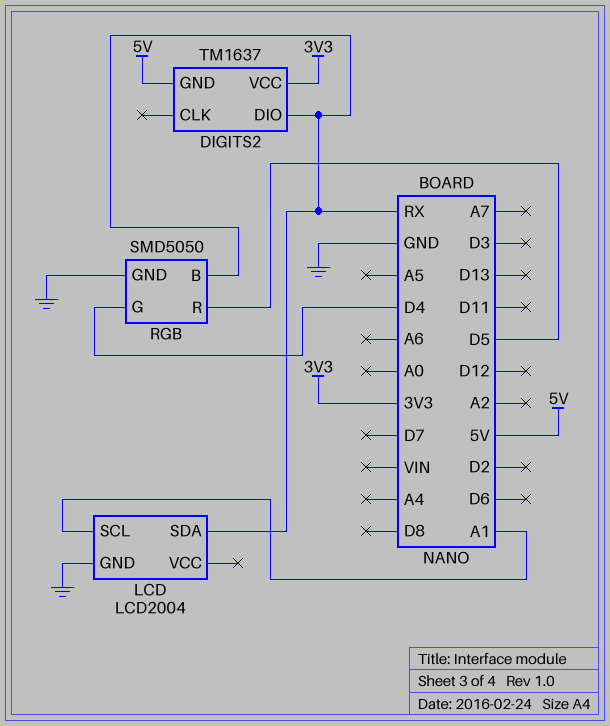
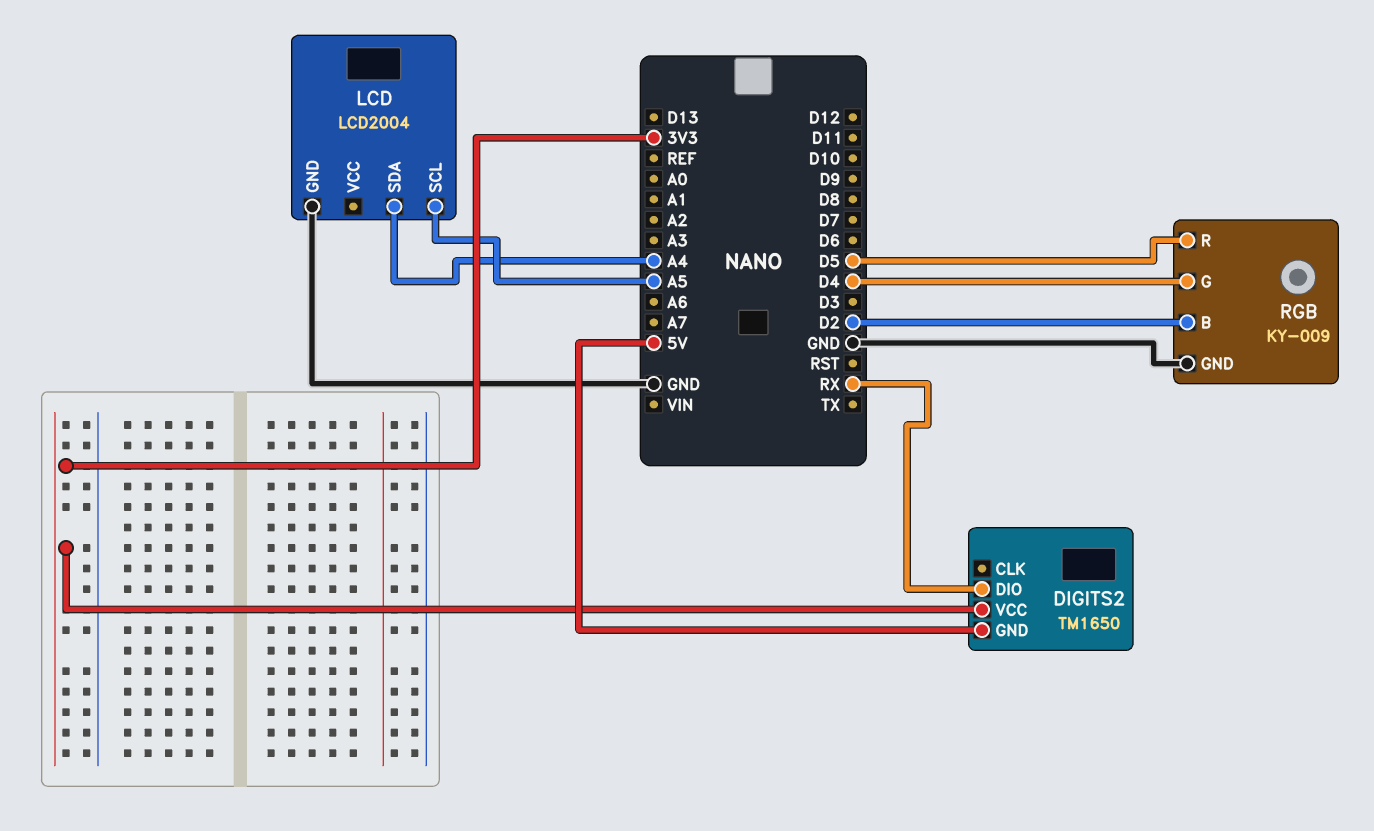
DIGITS2: TM1637 -> TM1650
LCD pin SCL: A1 -> A5
LCD pin SDA: RX -> A4
RGB: SMD5050 -> KY-009
RGB pin B: RX -> D2

